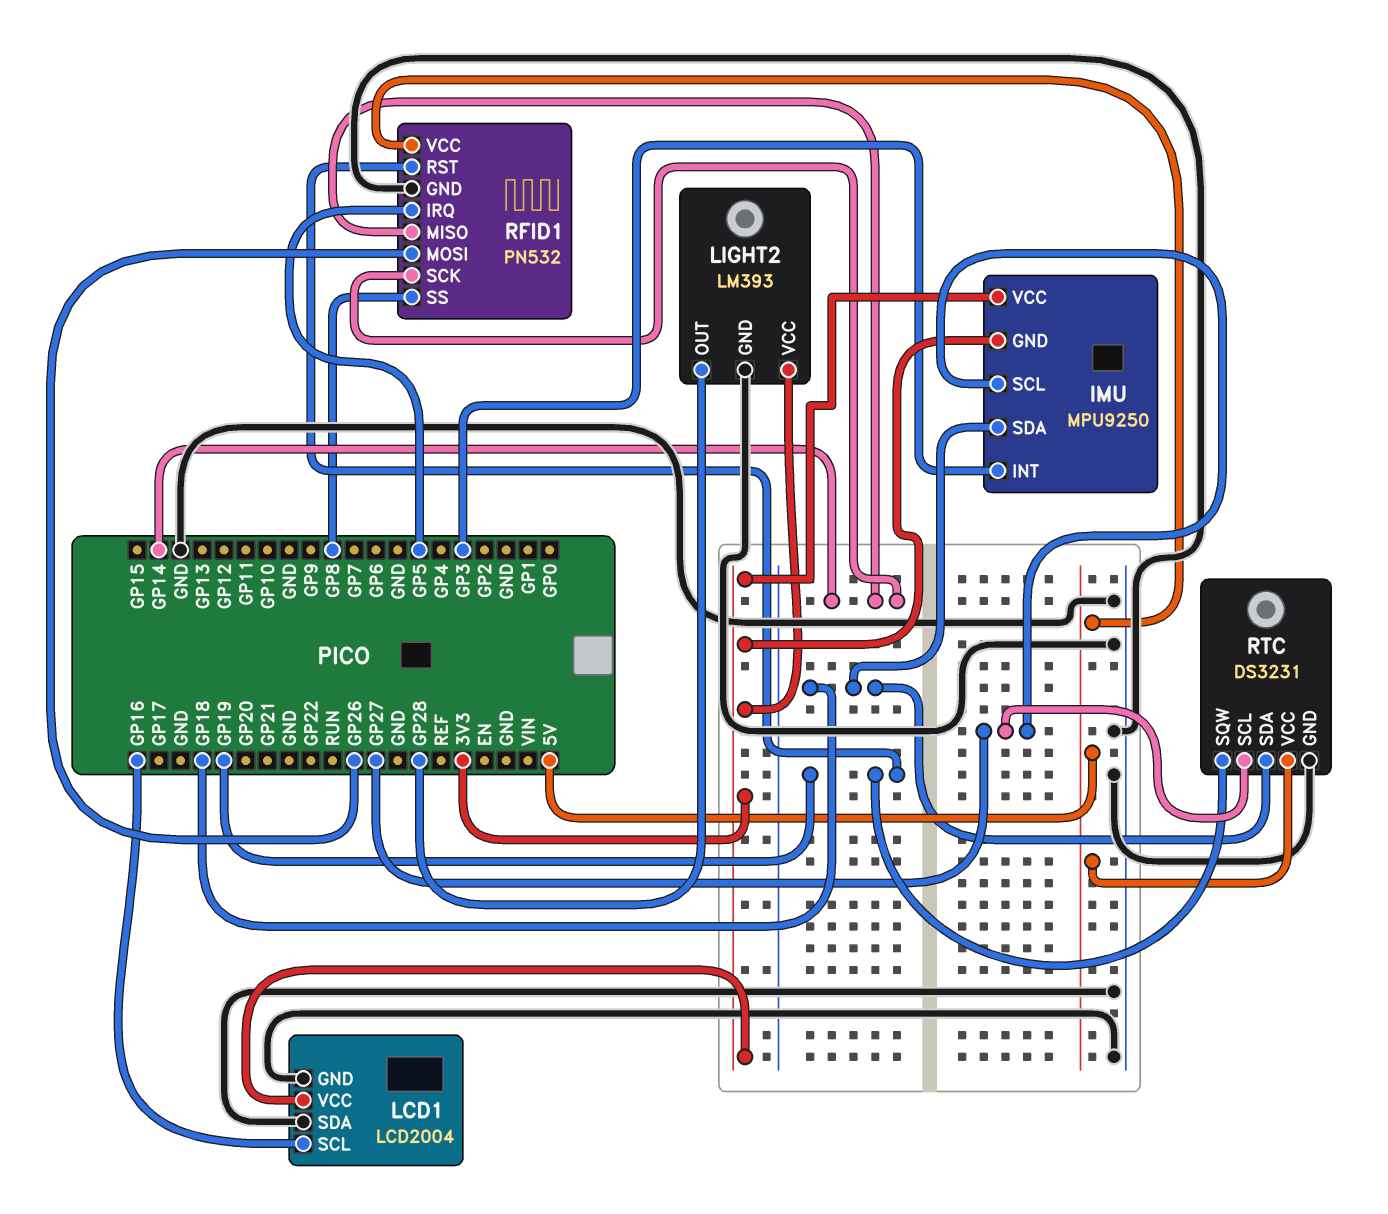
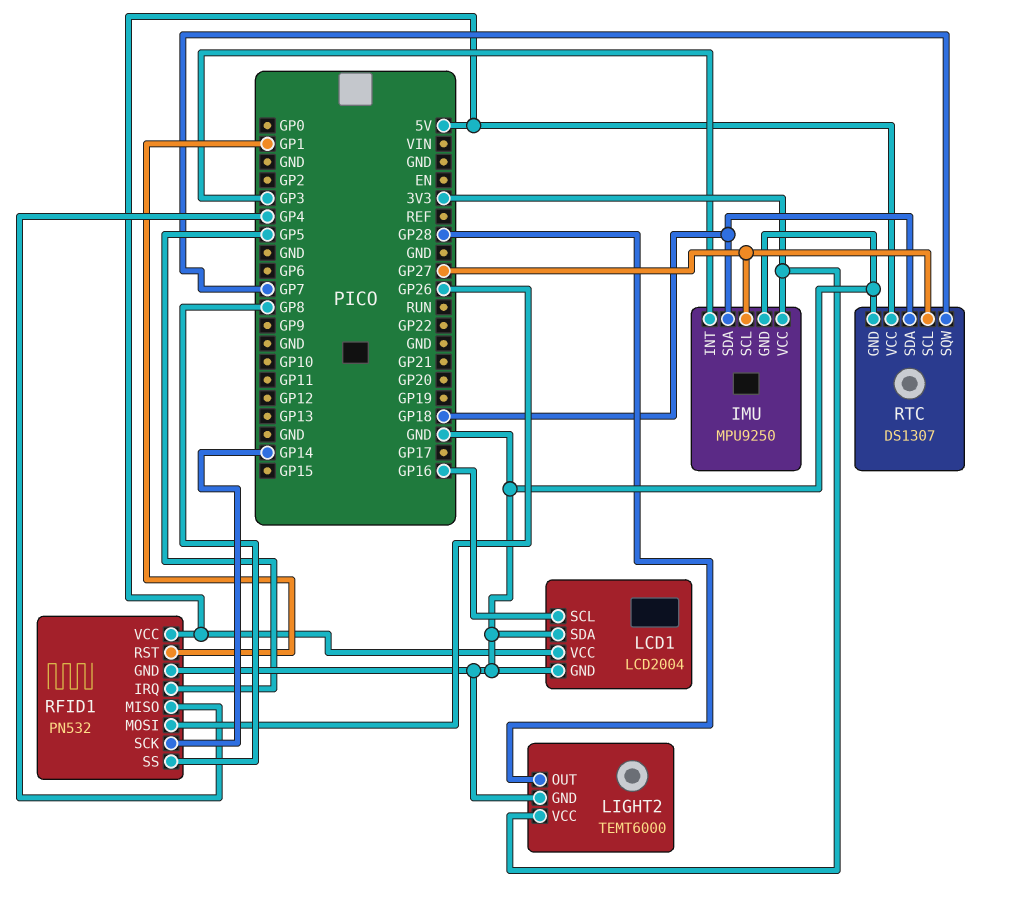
IMU pin GND: 3V3 -> GND
LCD1 pin VCC: 3V3 -> 5V
LIGHT2: LM393 -> TEMT6000
RFID1 pin MISO: GP14 -> GP4
RFID1 pin RST: GP19 -> GP1
RTC: DS3231 -> DS1307
RTC pin SQW: GP19 -> GP7

